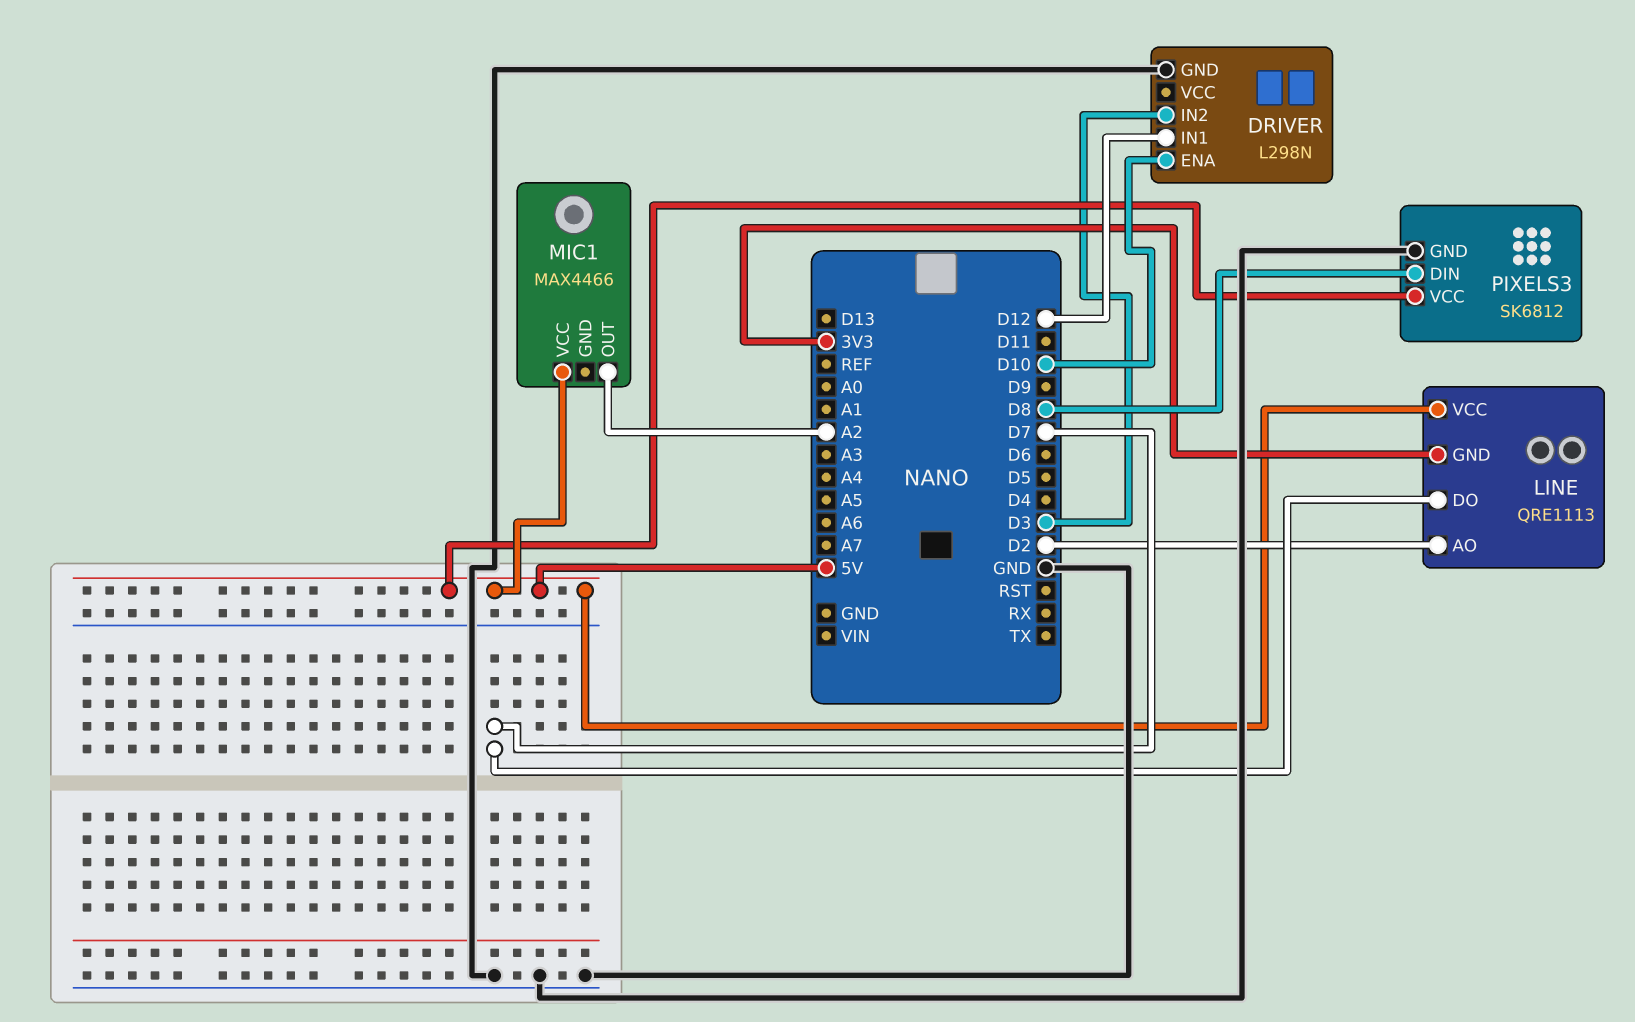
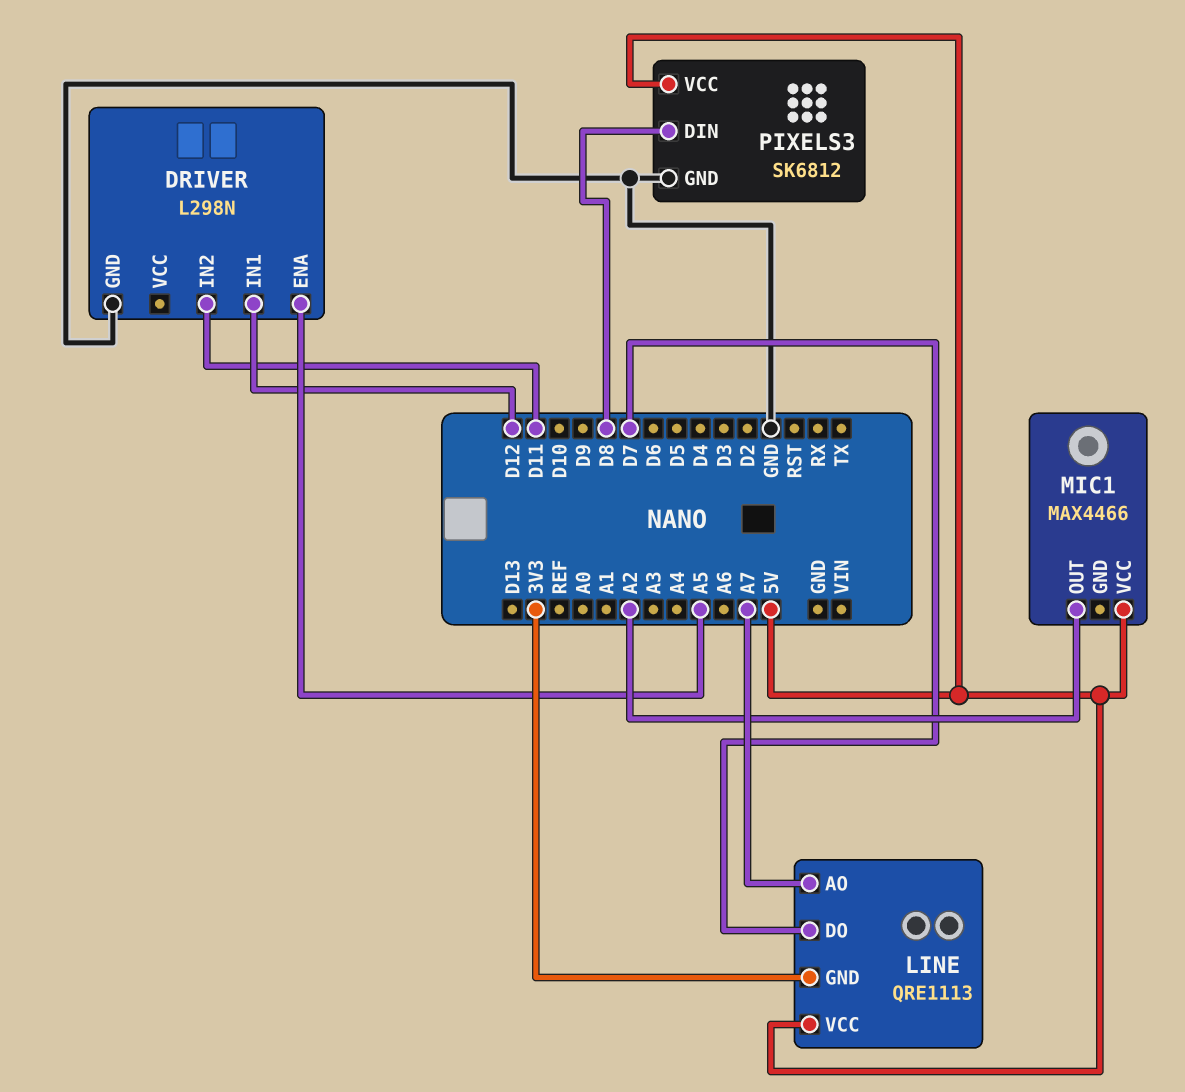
DRIVER pin ENA: D10 -> A5
DRIVER pin IN2: D3 -> D11
LINE pin AO: D2 -> A7

